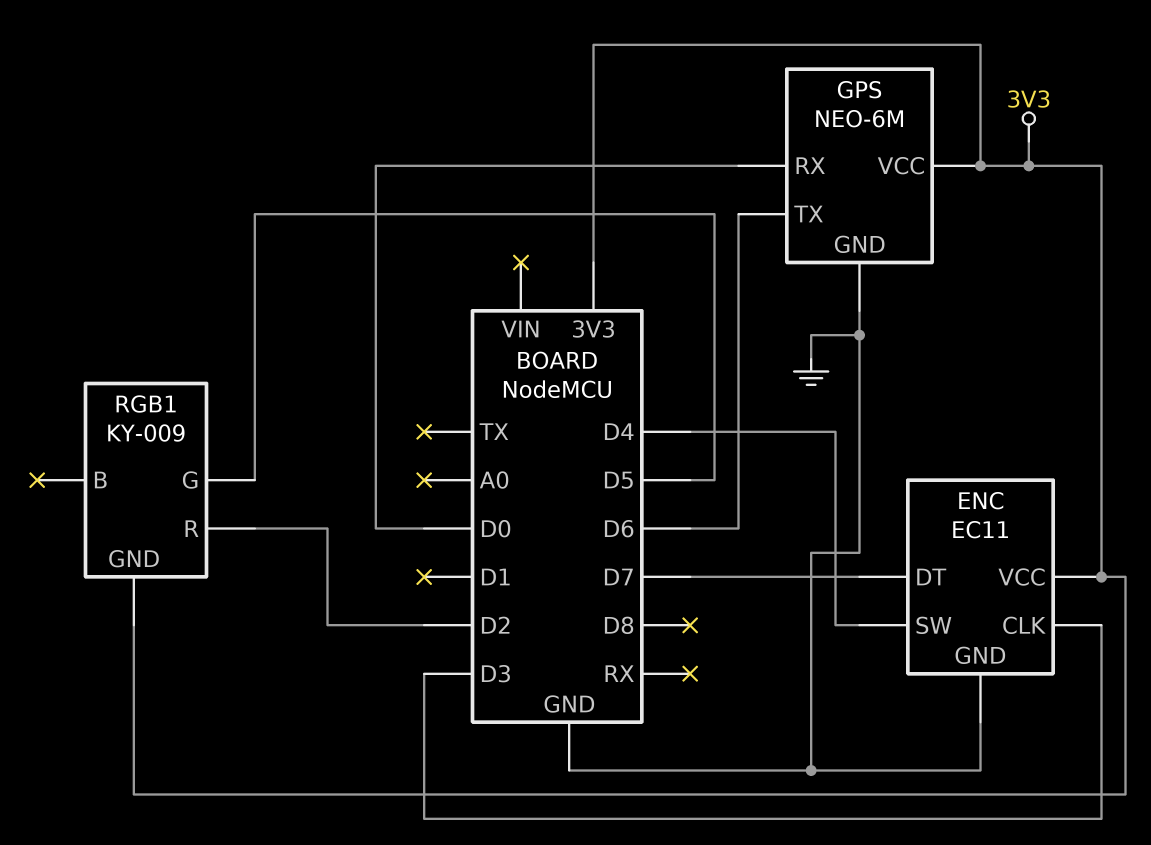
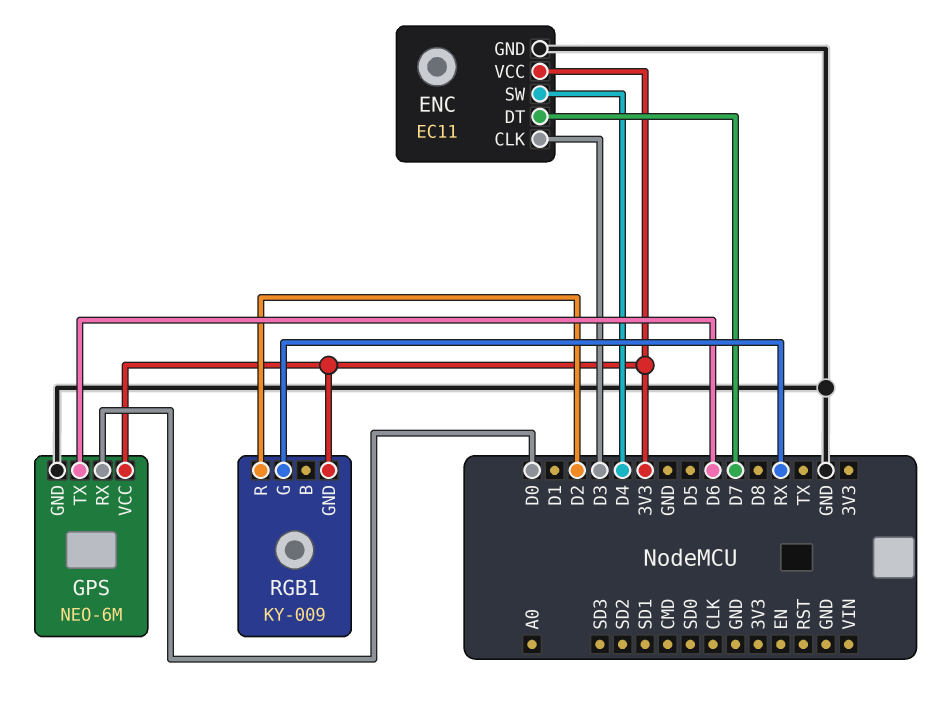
RGB1 pin G: D5 -> RX

